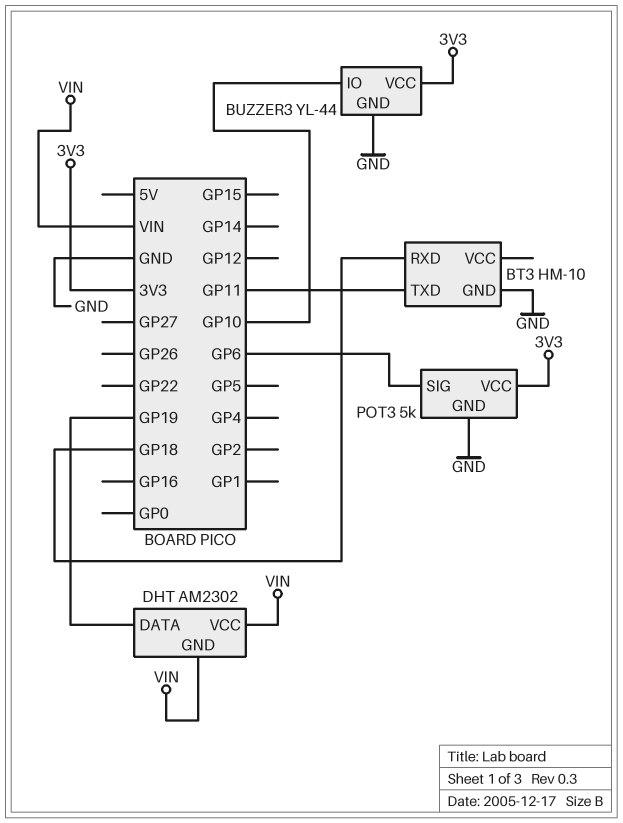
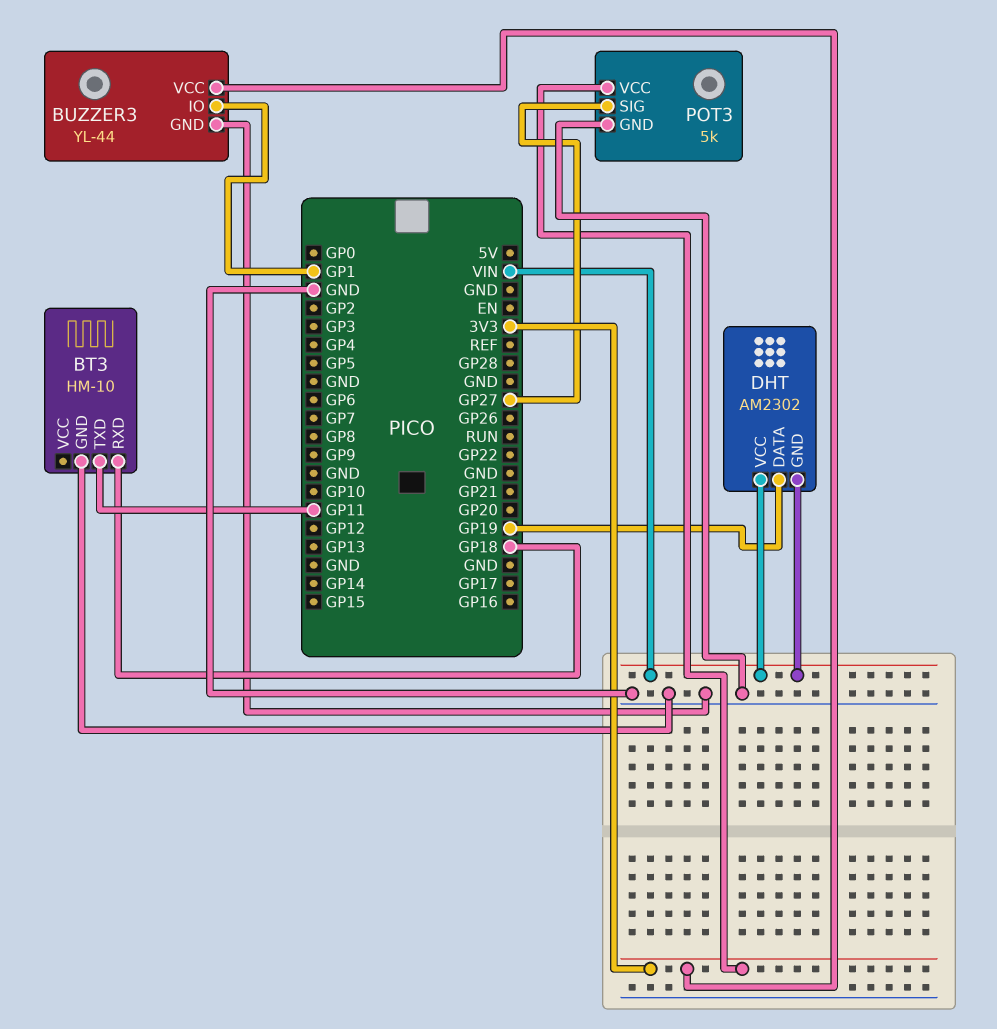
BUZZER3 pin IO: GP10 -> GP1
POT3 pin SIG: GP6 -> GP27

